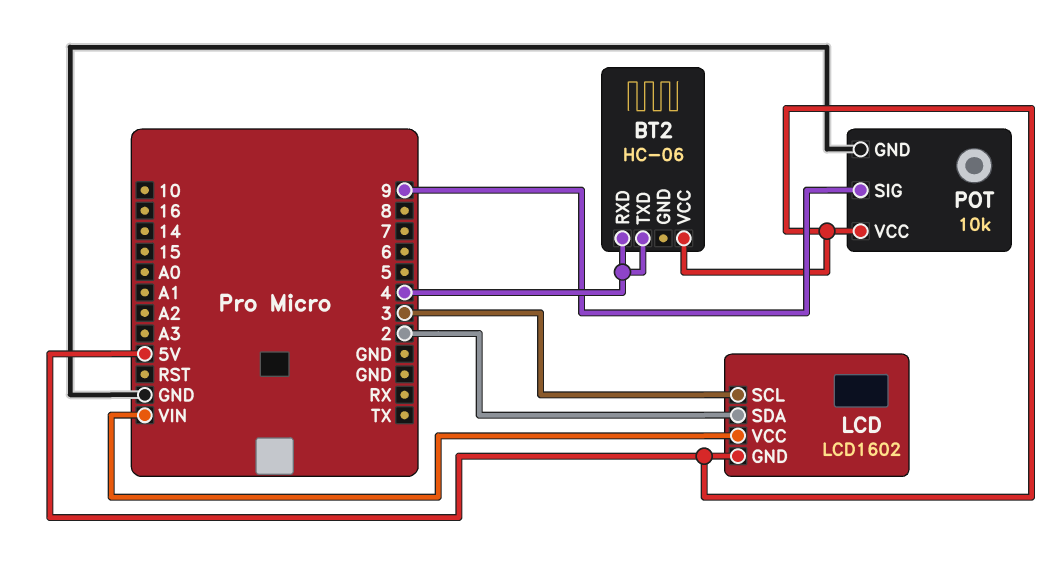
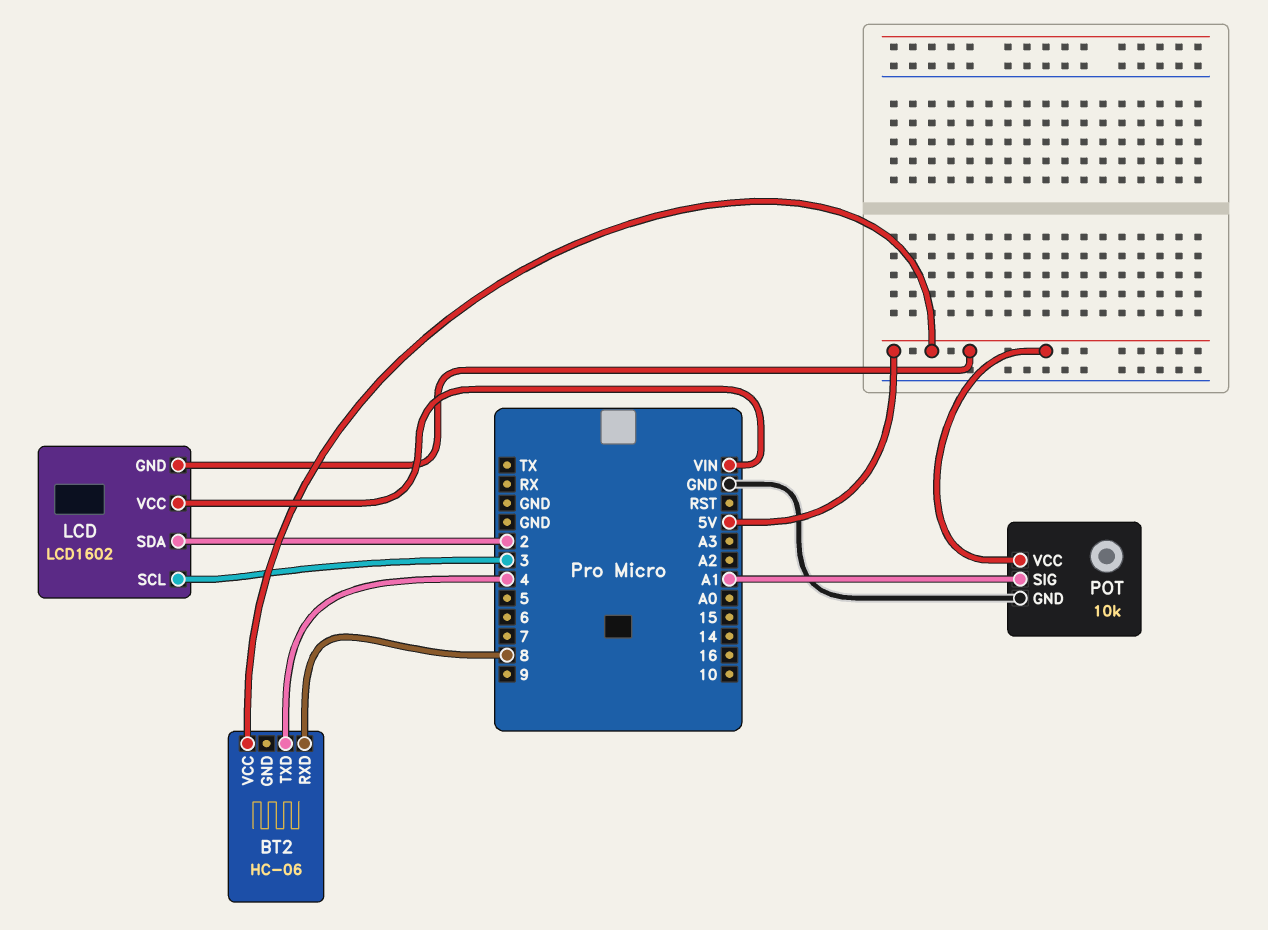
BT2 pin RXD: 4 -> 8
POT pin SIG: 9 -> A1

